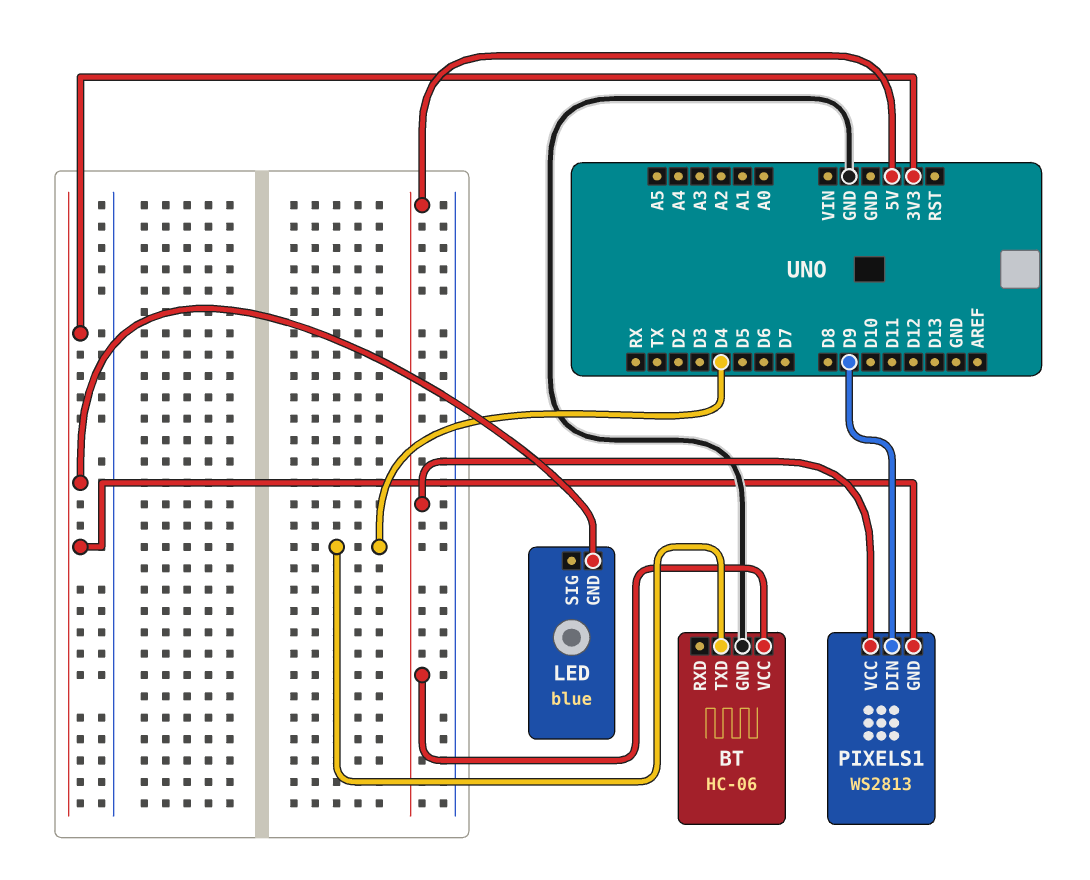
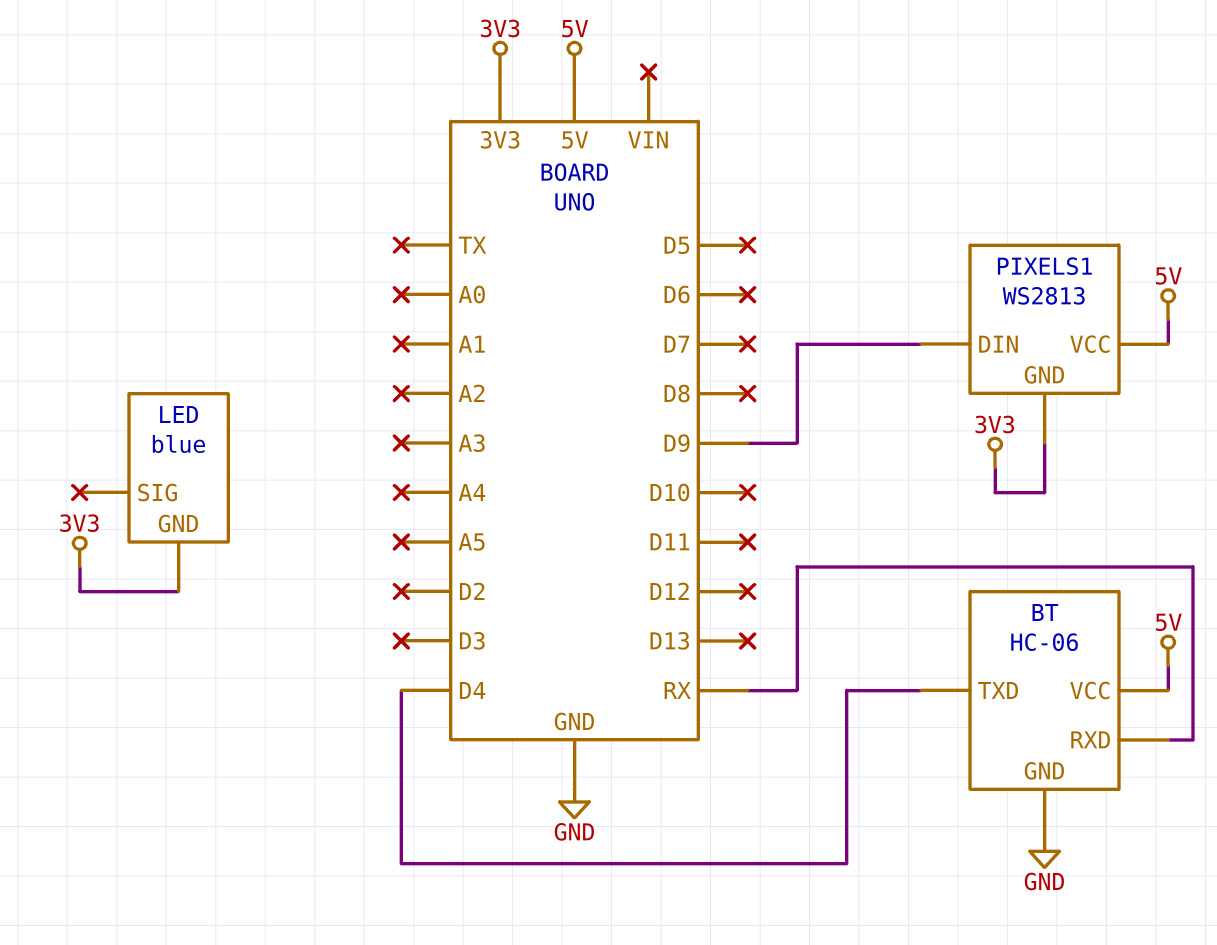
BT pin RXD: none -> RX

